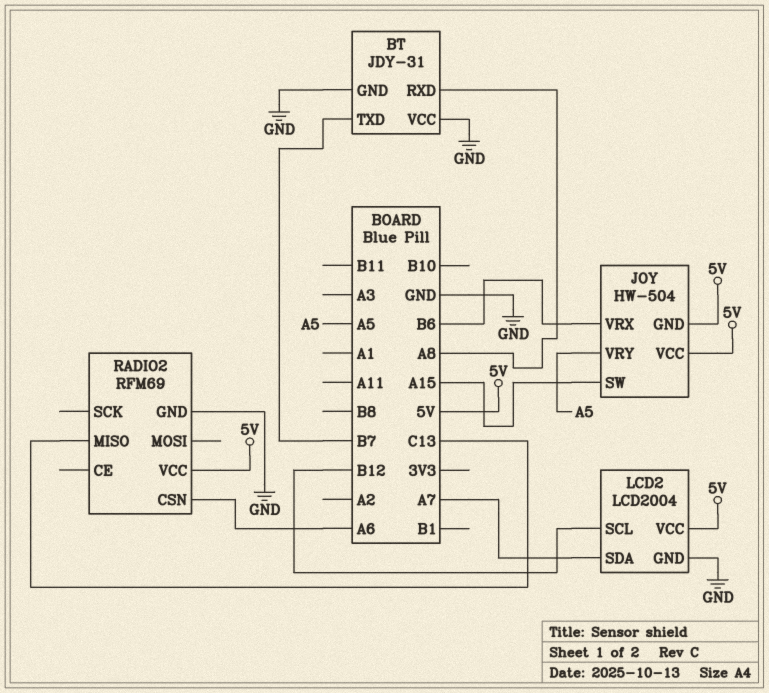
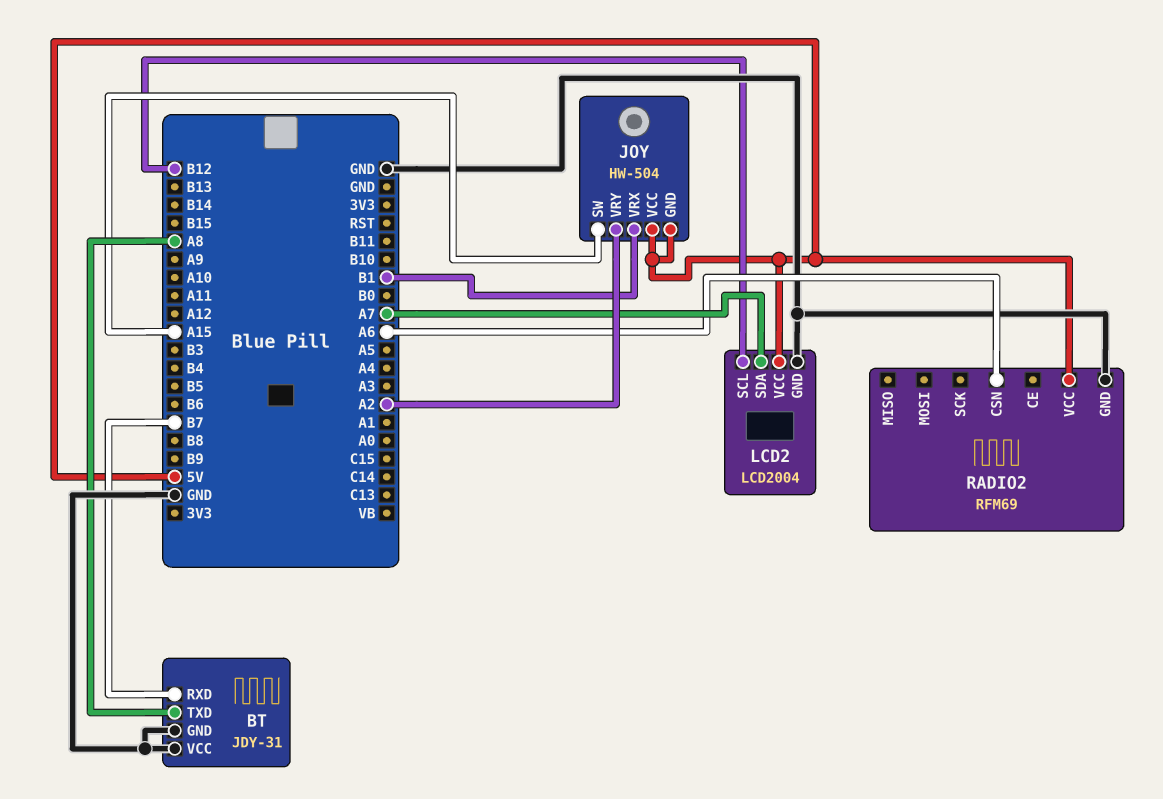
BT pin RXD: A8 -> B7
BT pin TXD: B7 -> A8
JOY pin VRX: B6 -> B1
JOY pin VRY: A5 -> A2
RADIO2 pin MISO: C13 -> none

